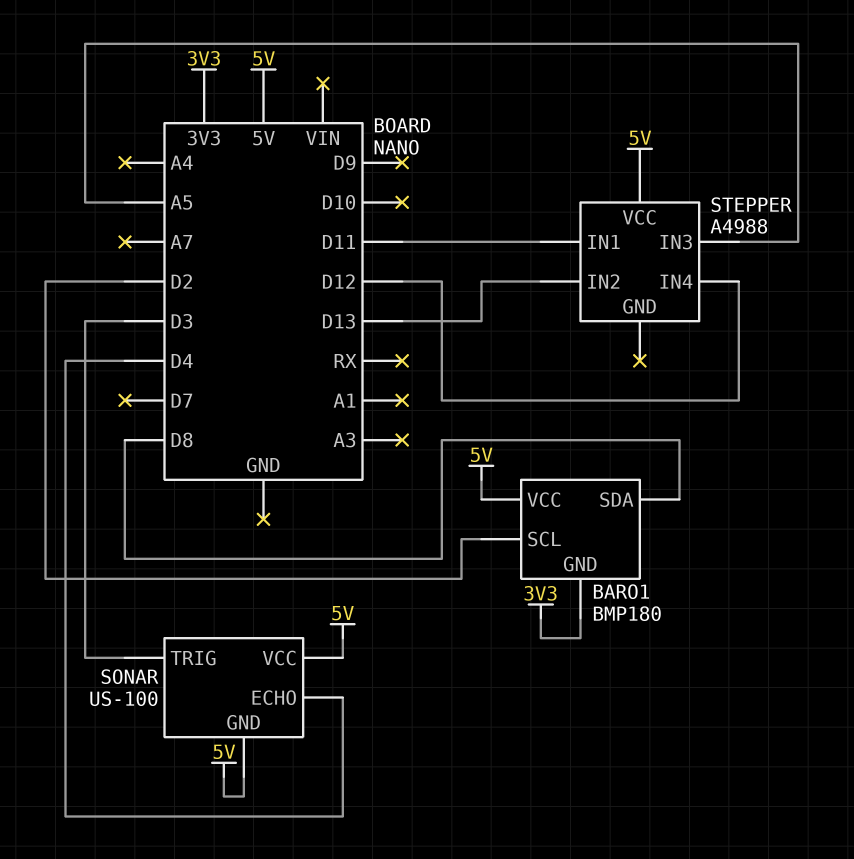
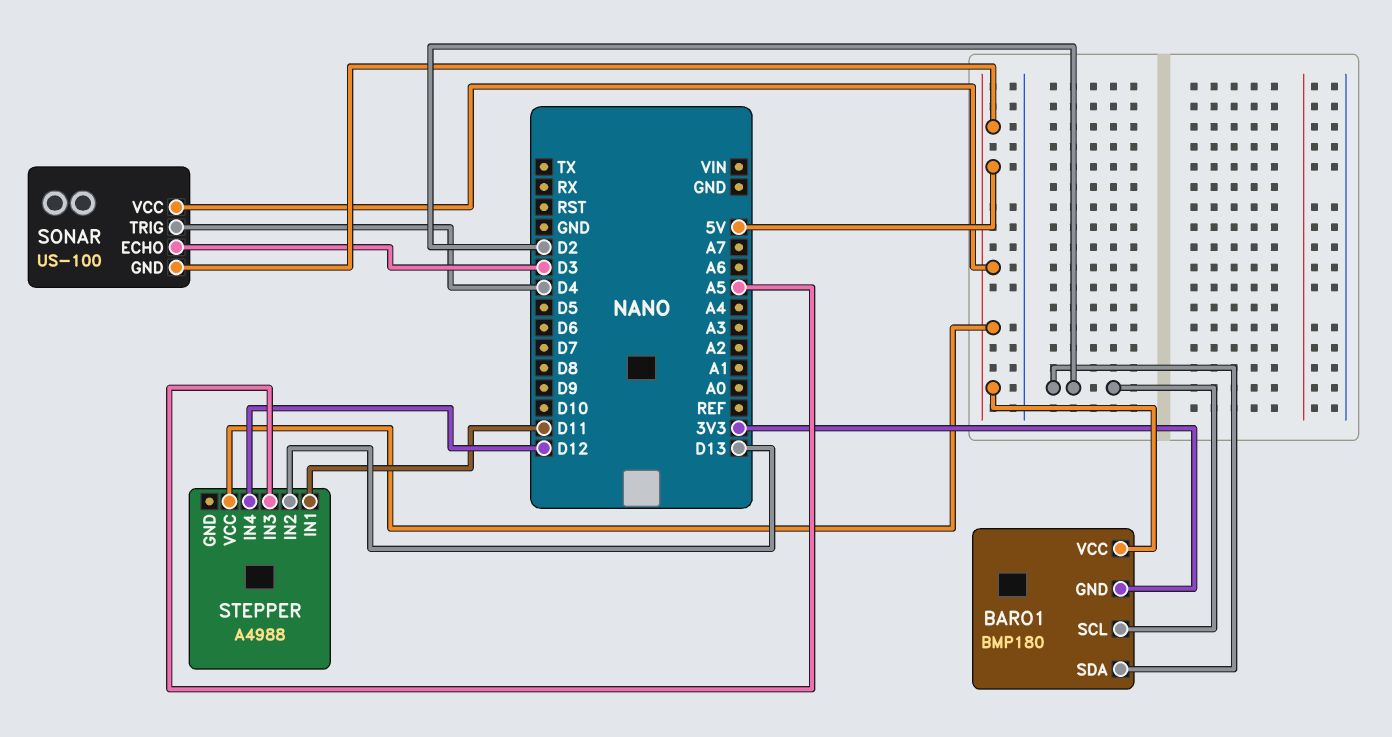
BARO1 pin SDA: D8 -> D2
SONAR pin ECHO: D4 -> D3
SONAR pin TRIG: D3 -> D4

